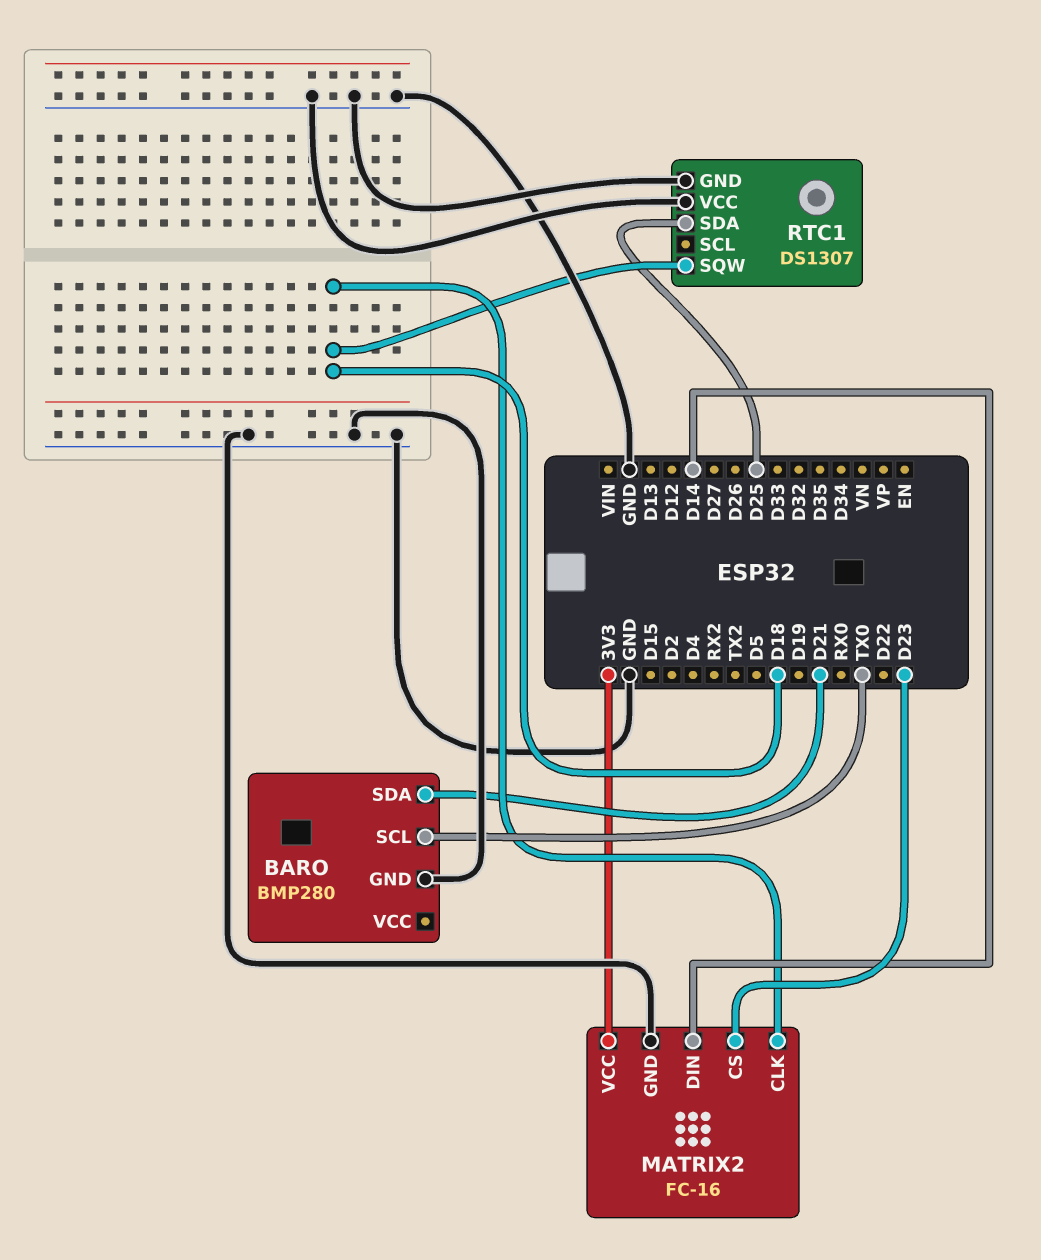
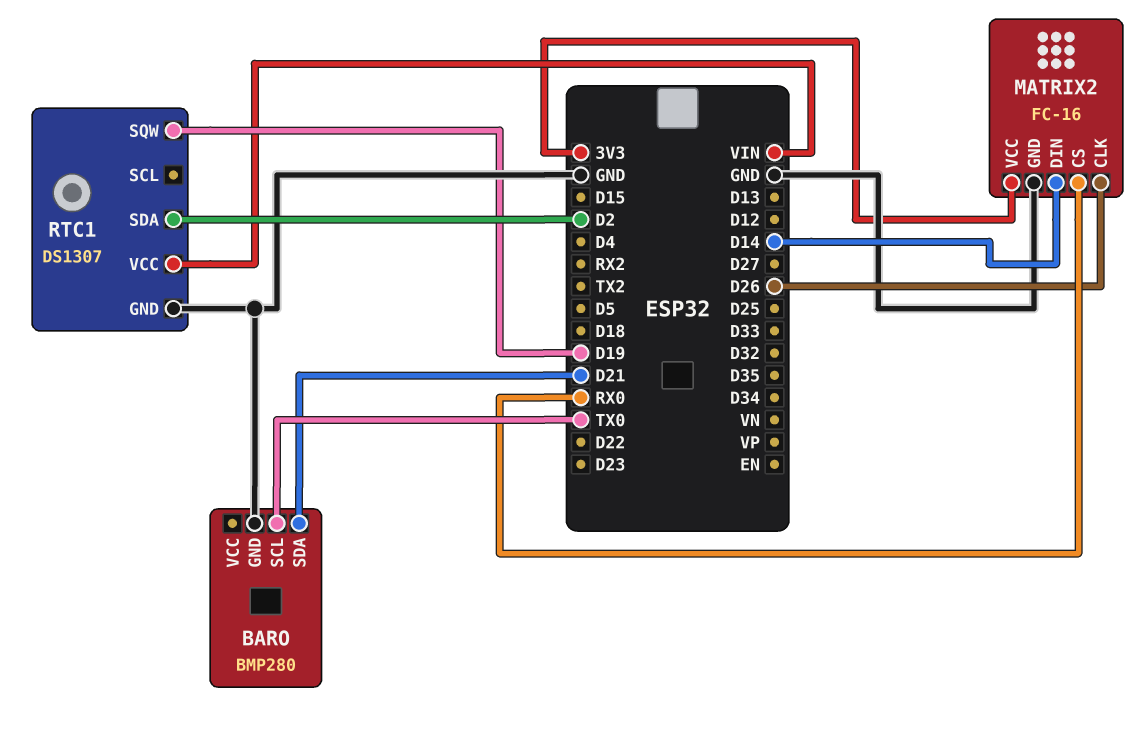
MATRIX2 pin CLK: D18 -> D26
MATRIX2 pin CS: D23 -> RX0
RTC1 pin SDA: D25 -> D2
RTC1 pin SQW: D18 -> D19
RTC1 pin VCC: GND -> VIN

